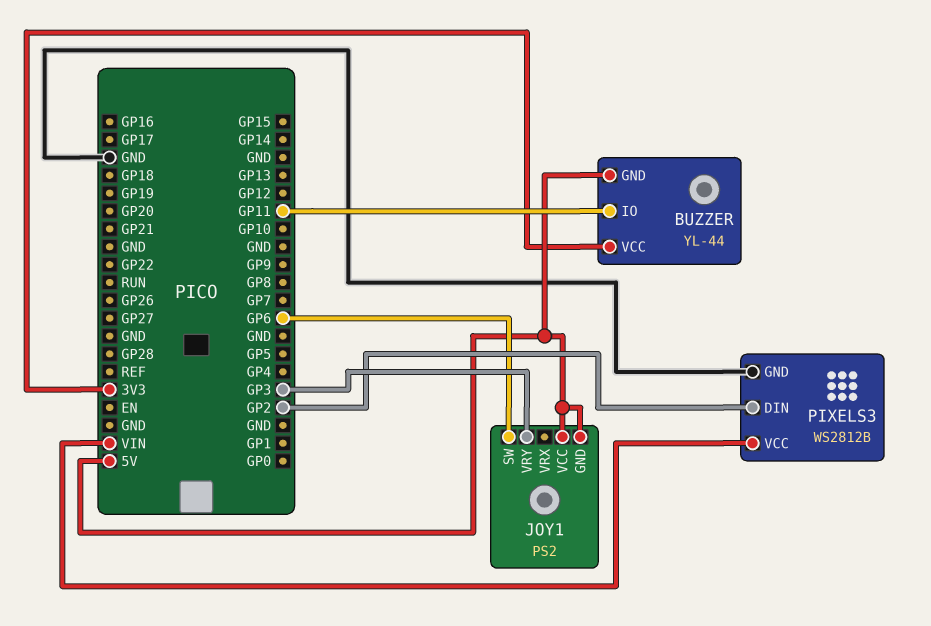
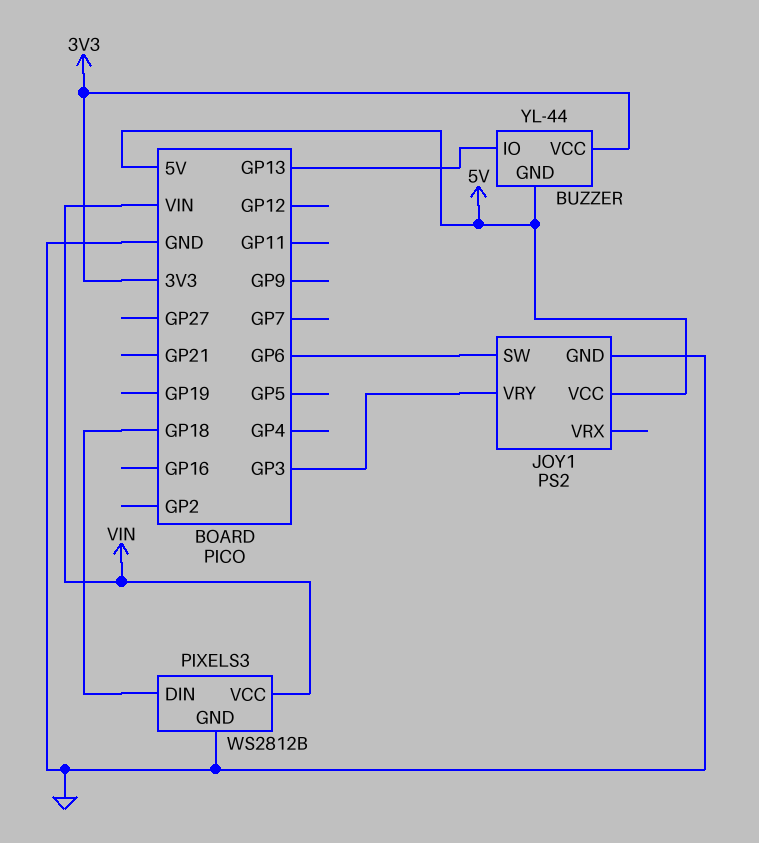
BUZZER pin IO: GP11 -> GP13
JOY1 pin GND: 5V -> GND
PIXELS3 pin DIN: GP2 -> GP18

